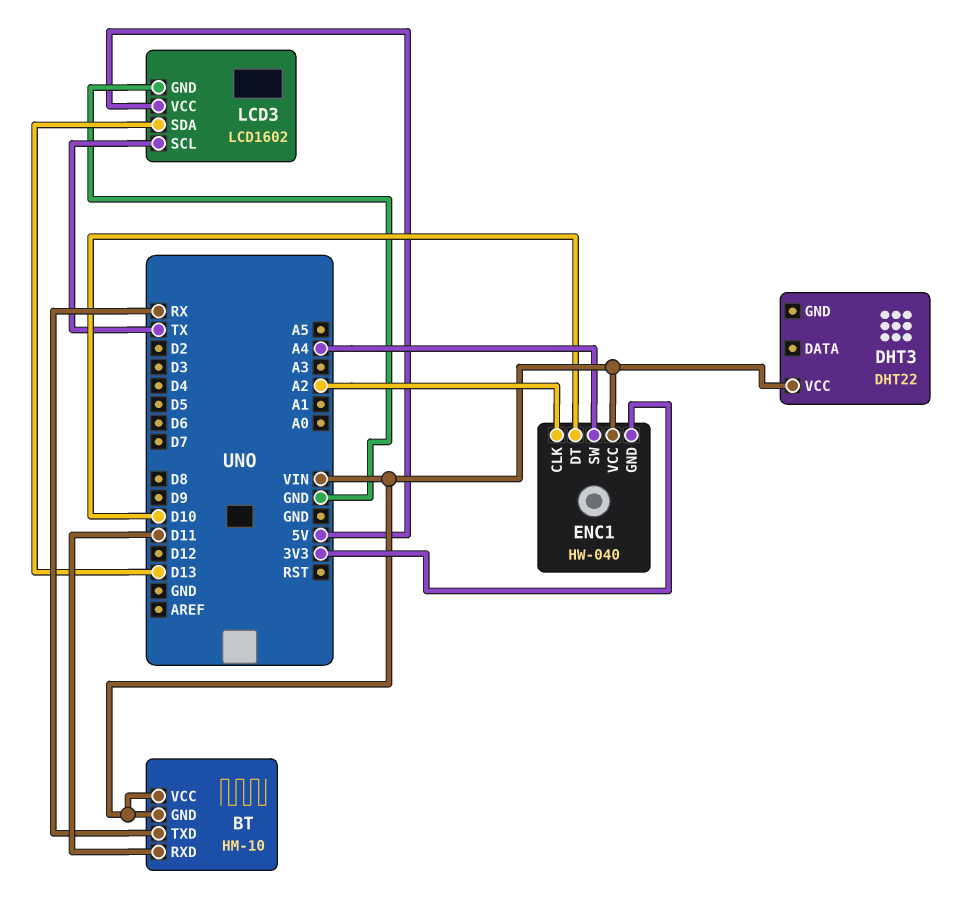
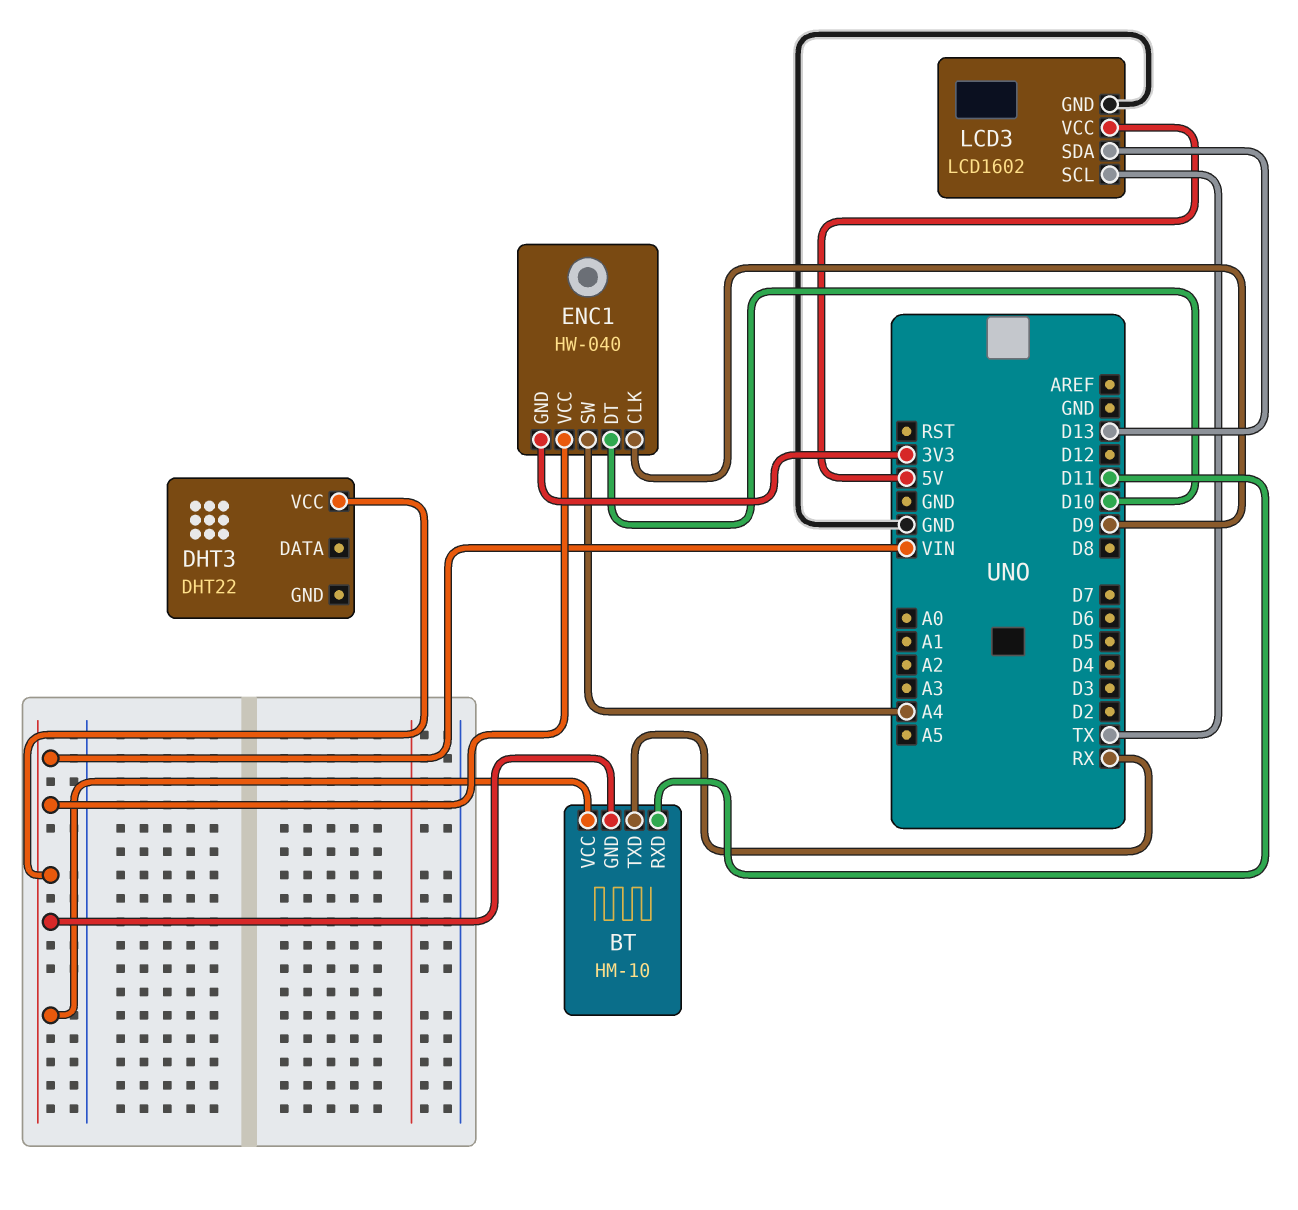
ENC1 pin CLK: A2 -> D9

